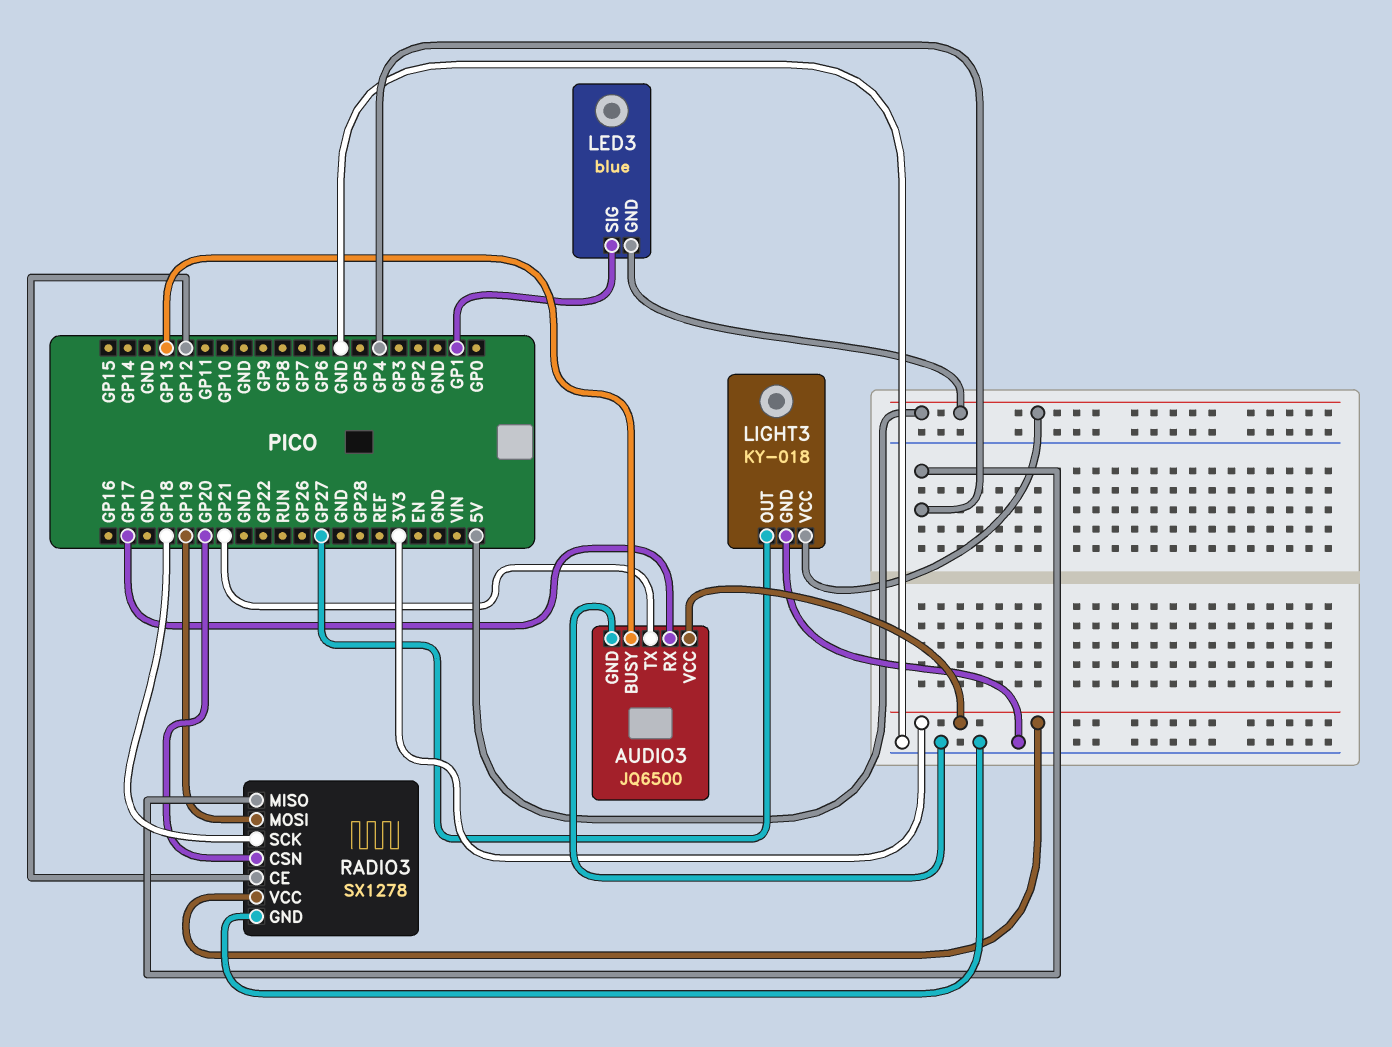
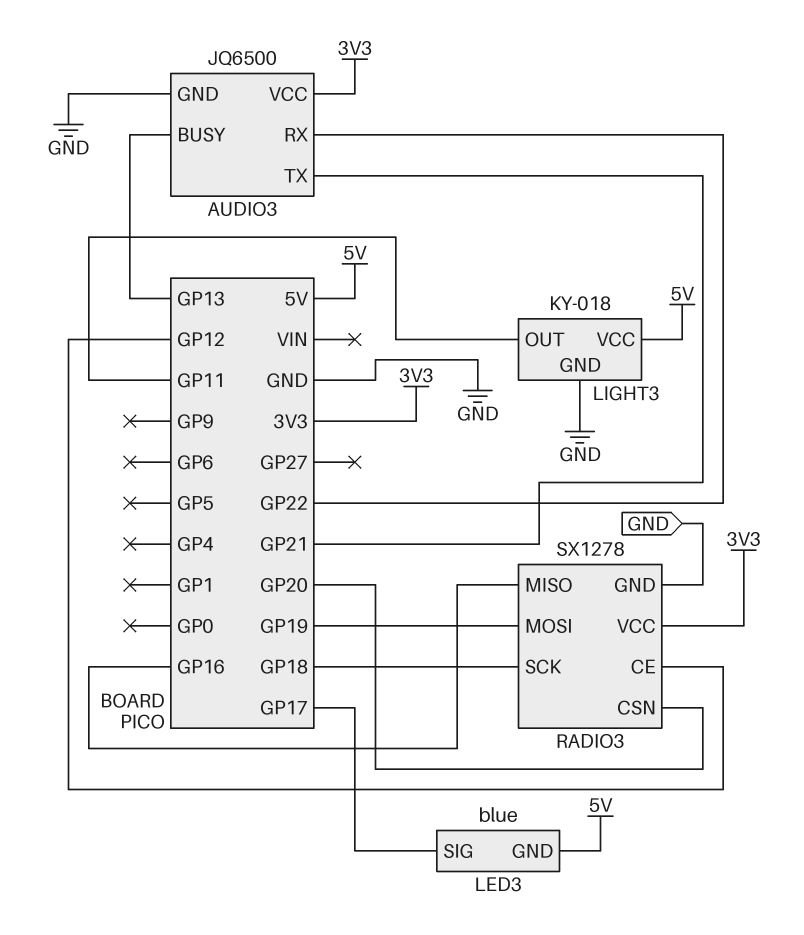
AUDIO3 pin RX: GP17 -> GP22
LED3 pin SIG: GP1 -> GP17
LIGHT3 pin OUT: GP27 -> GP11
RADIO3 pin MISO: GP4 -> GP16

